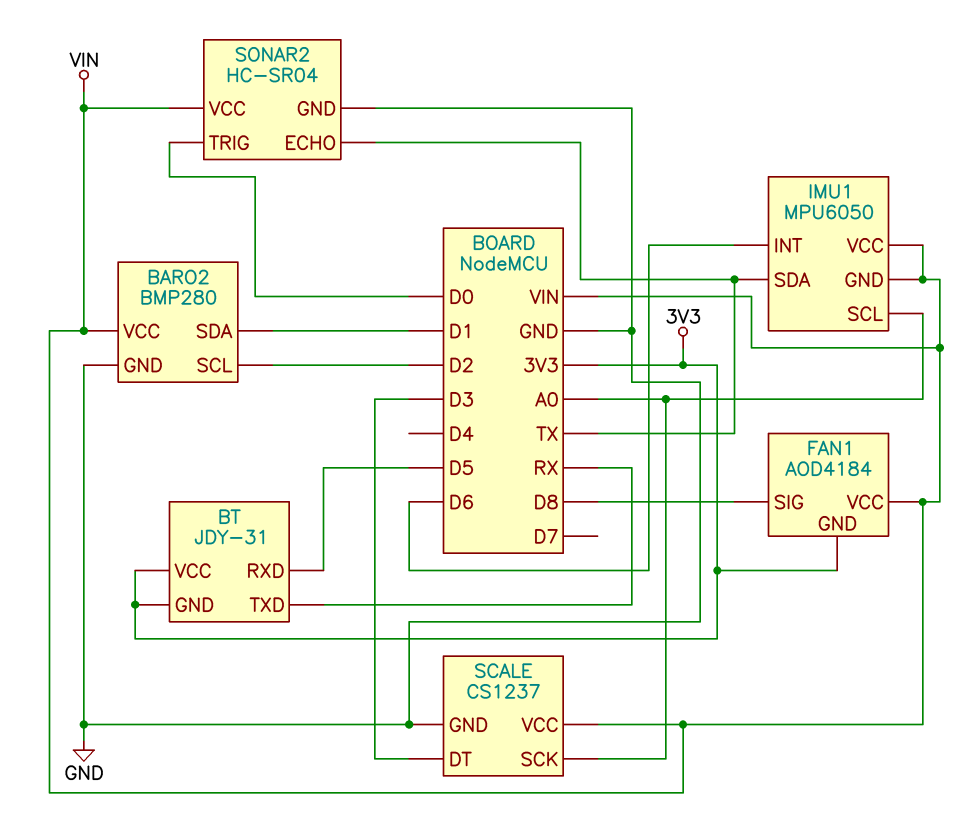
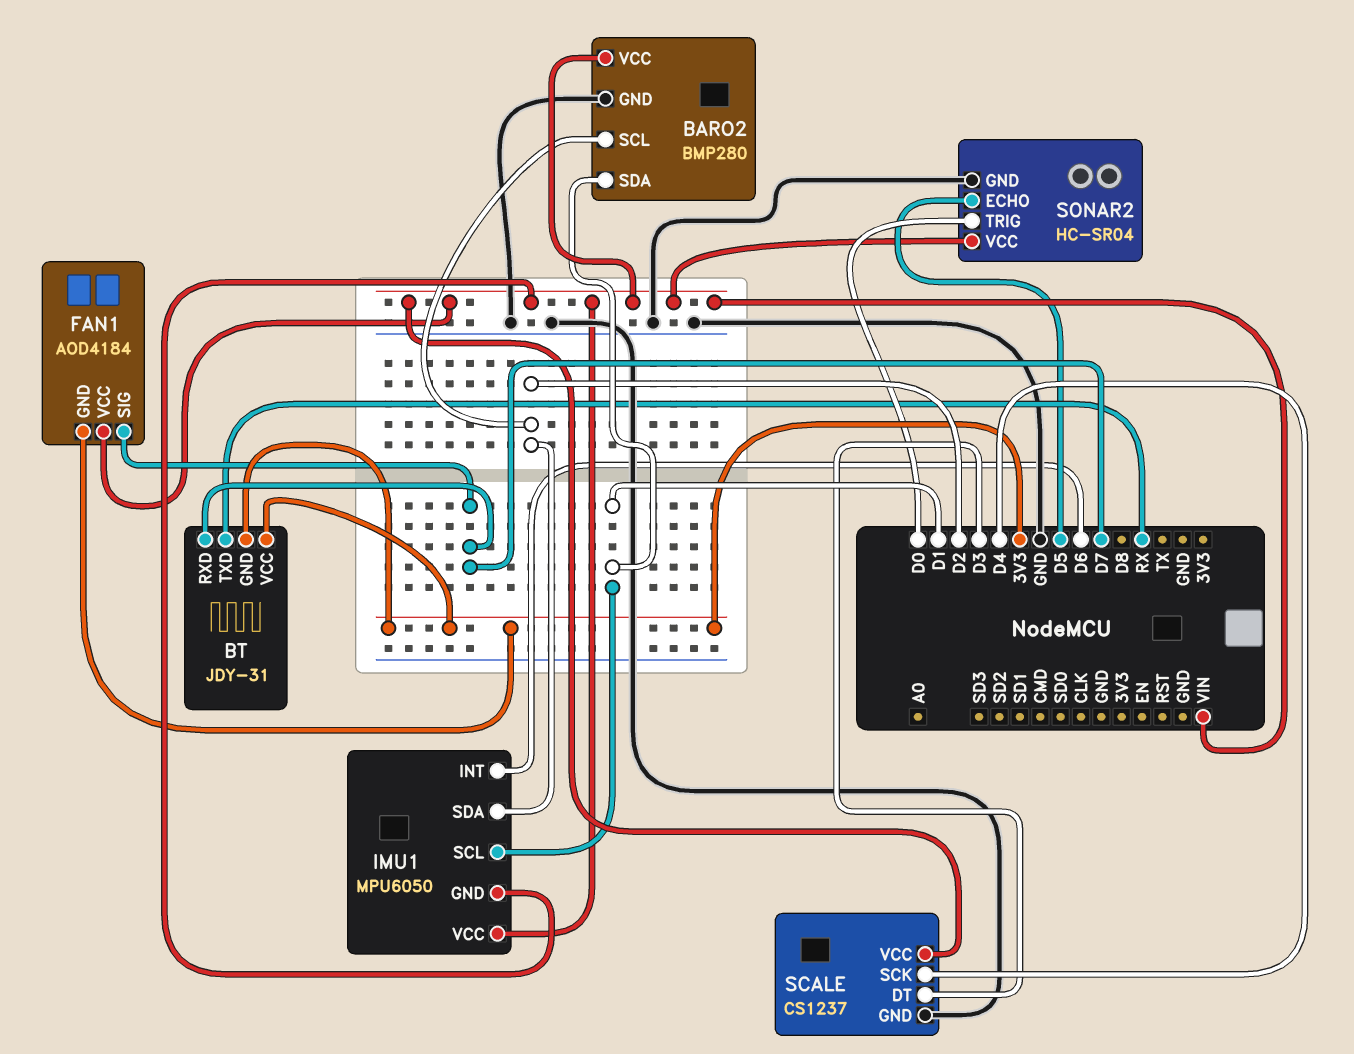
BT pin RXD: D5 -> D7
FAN1 pin SIG: D8 -> D7
IMU1 pin SCL: A0 -> D1
IMU1 pin SDA: TX -> D2
SCALE pin SCK: A0 -> D4
SONAR2 pin ECHO: TX -> D5

